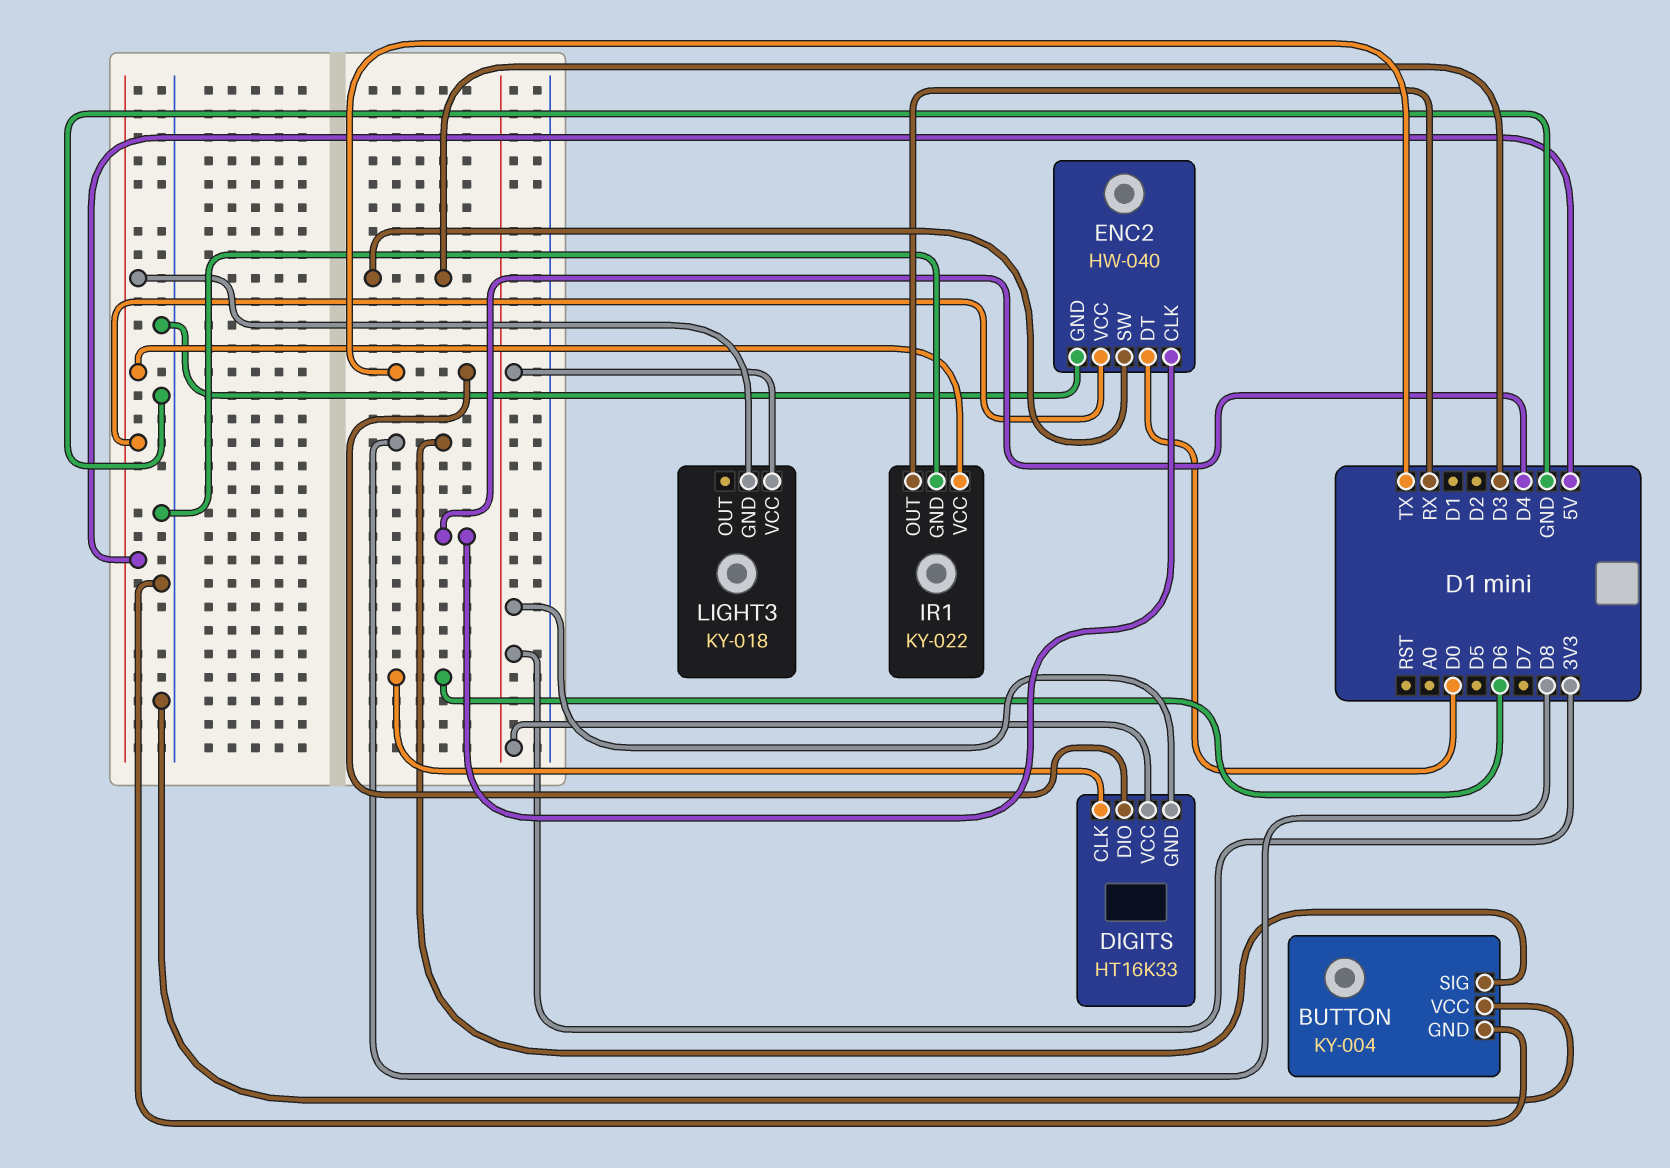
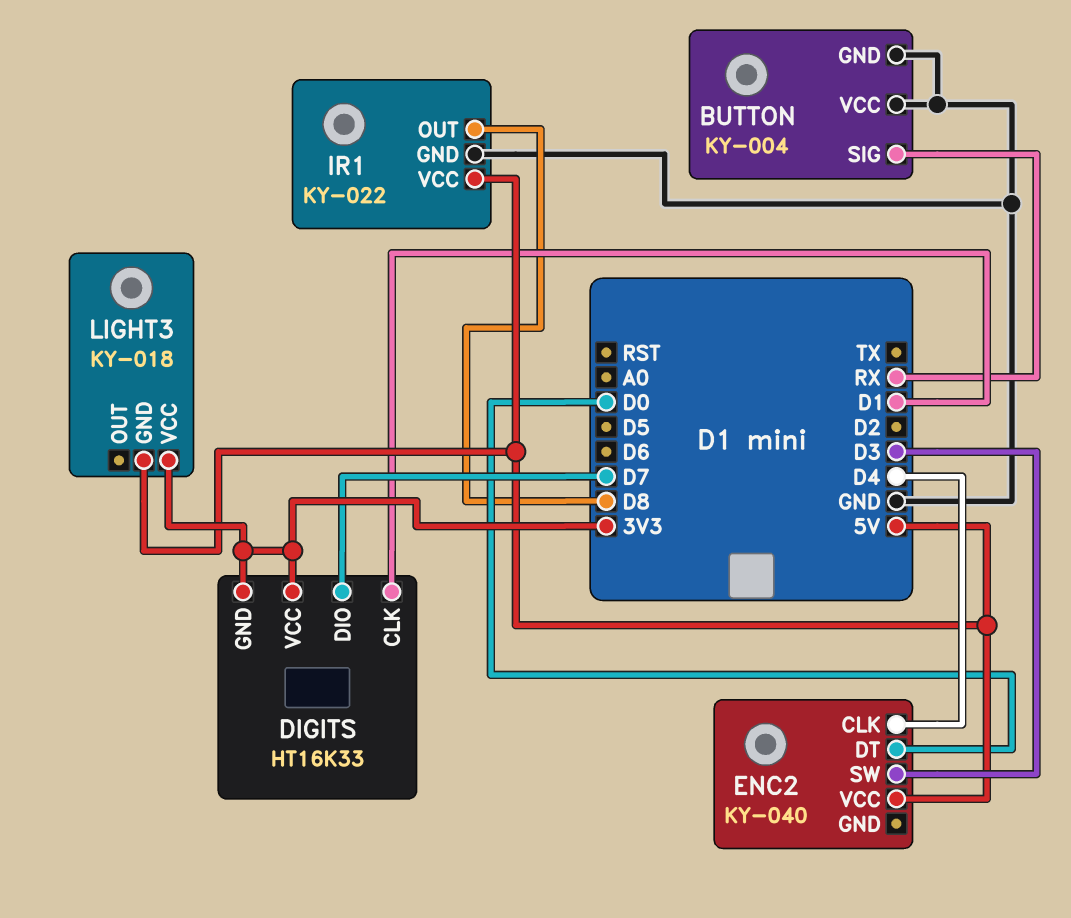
BUTTON pin SIG: D8 -> RX
DIGITS pin CLK: D6 -> D1
DIGITS pin DIO: TX -> D7
ENC2: HW-040 -> KY-040
ENC2 pin GND: GND -> none
IR1 pin OUT: RX -> D8

